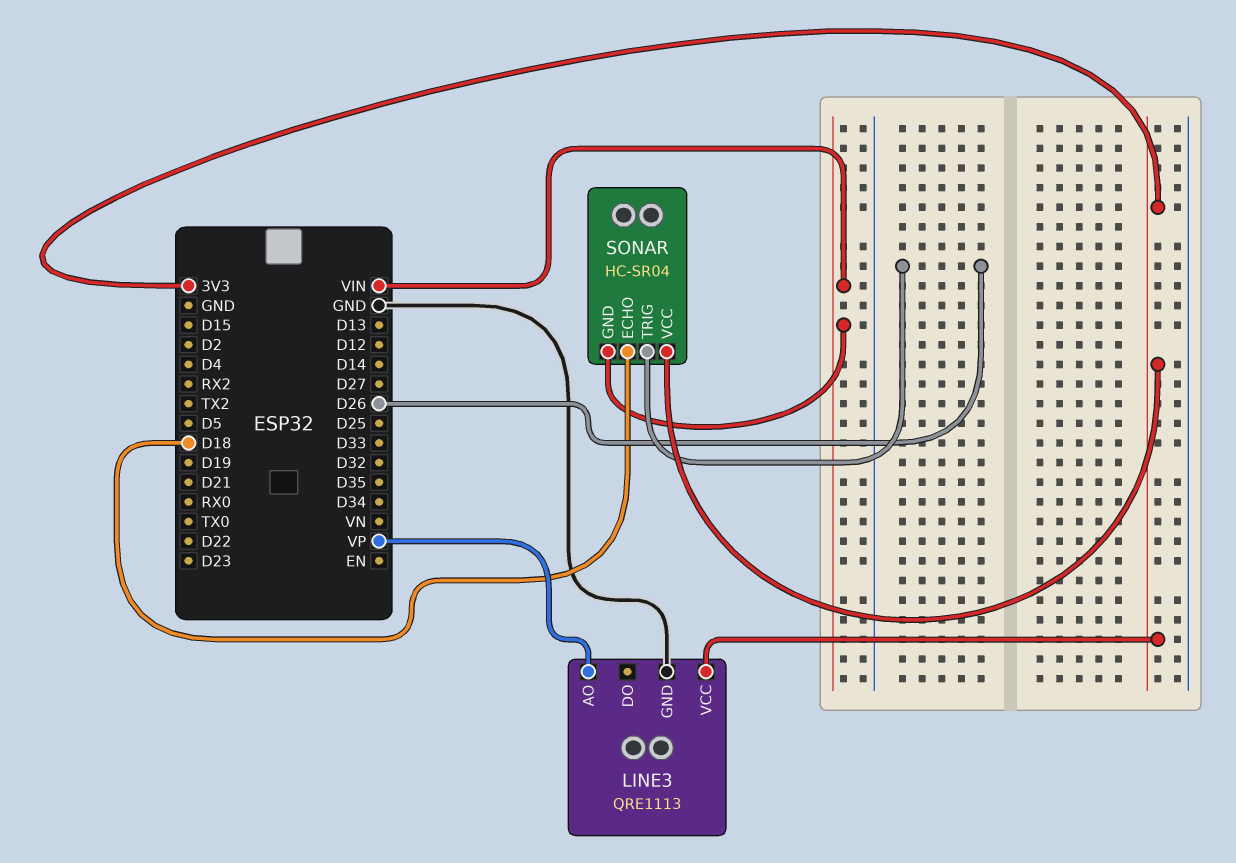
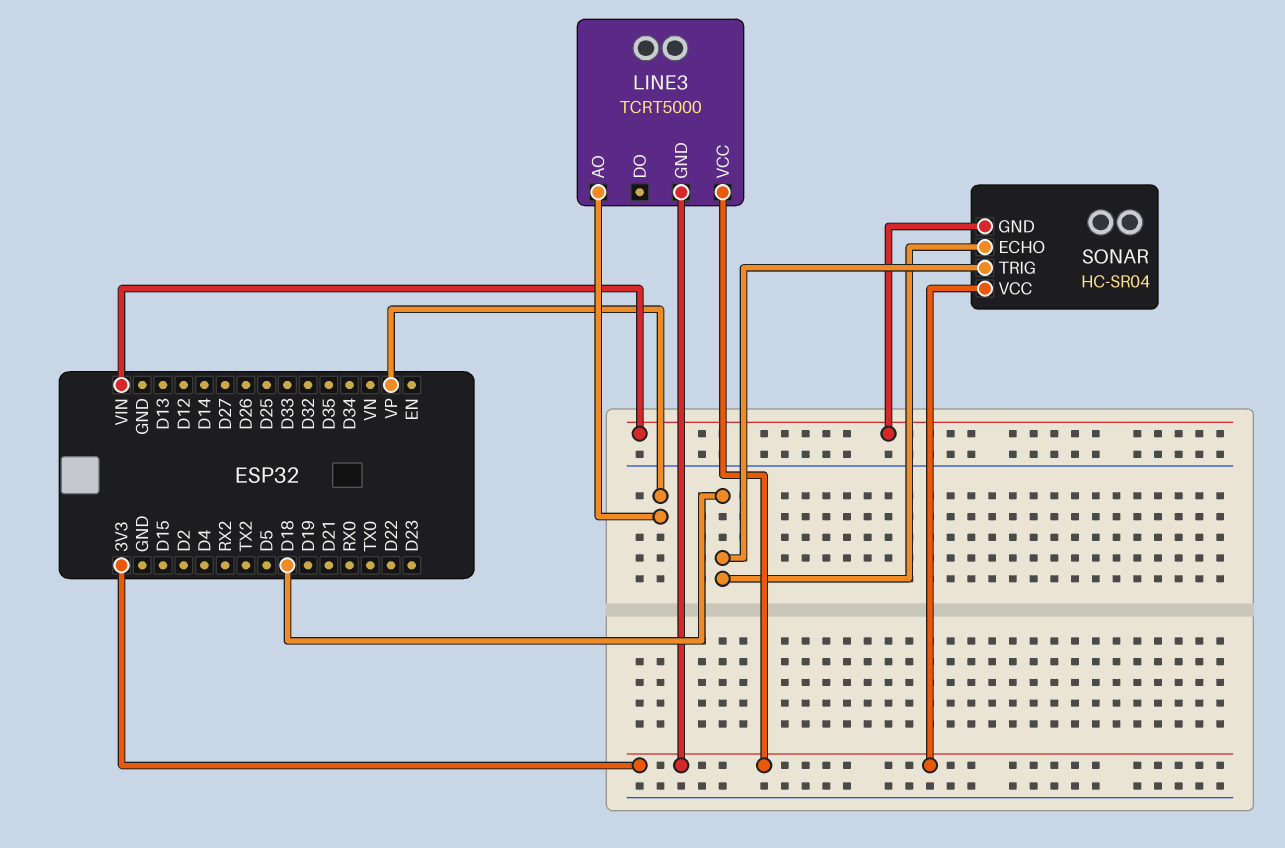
LINE3: QRE1113 -> TCRT5000
LINE3 pin GND: GND -> 3V3
SONAR pin TRIG: D26 -> D18

